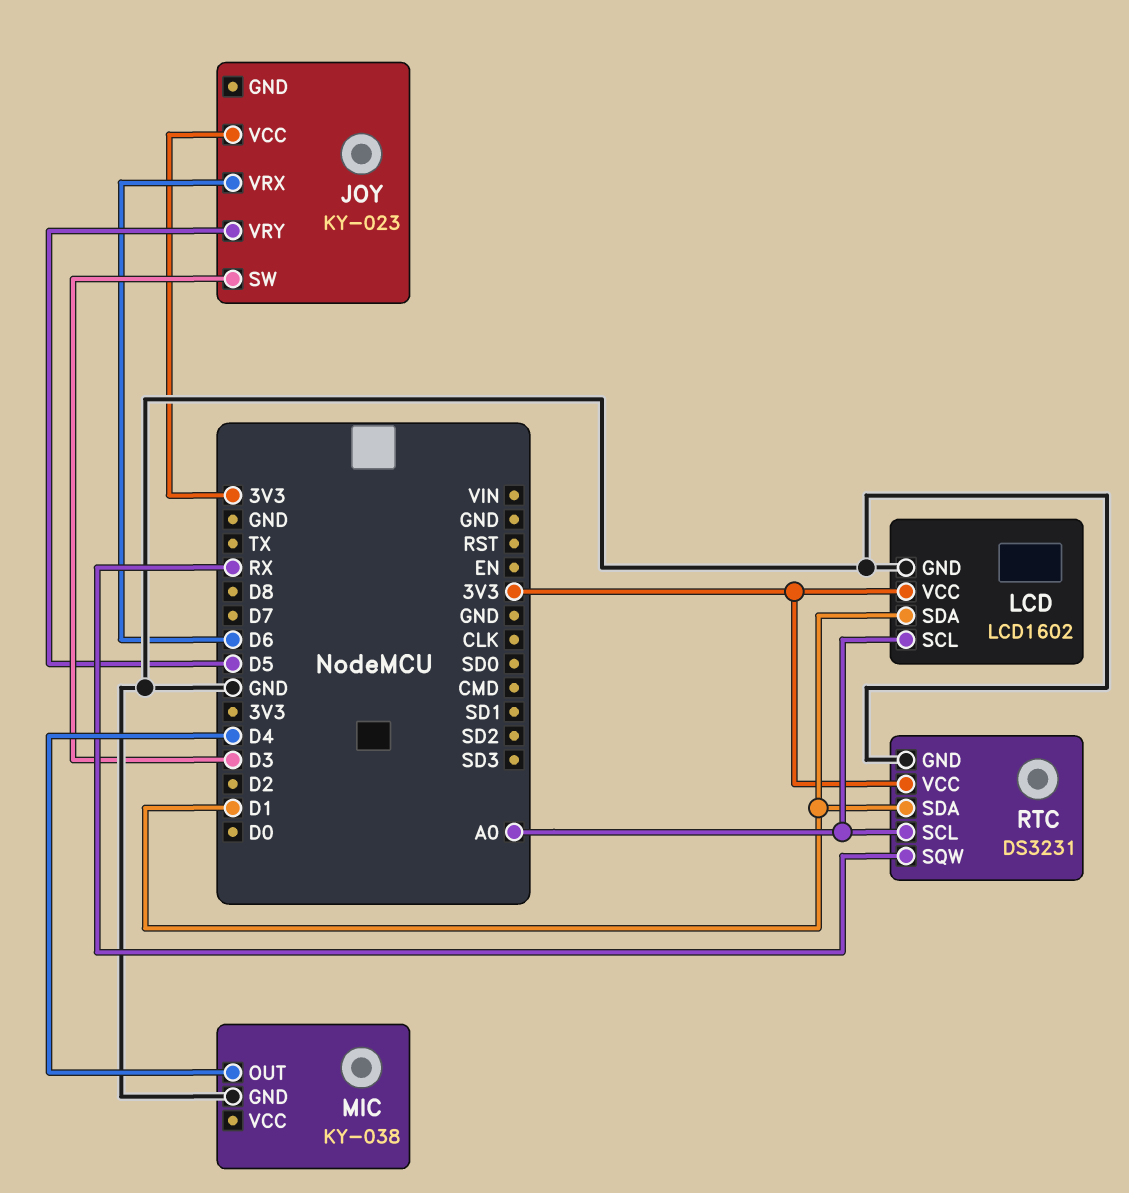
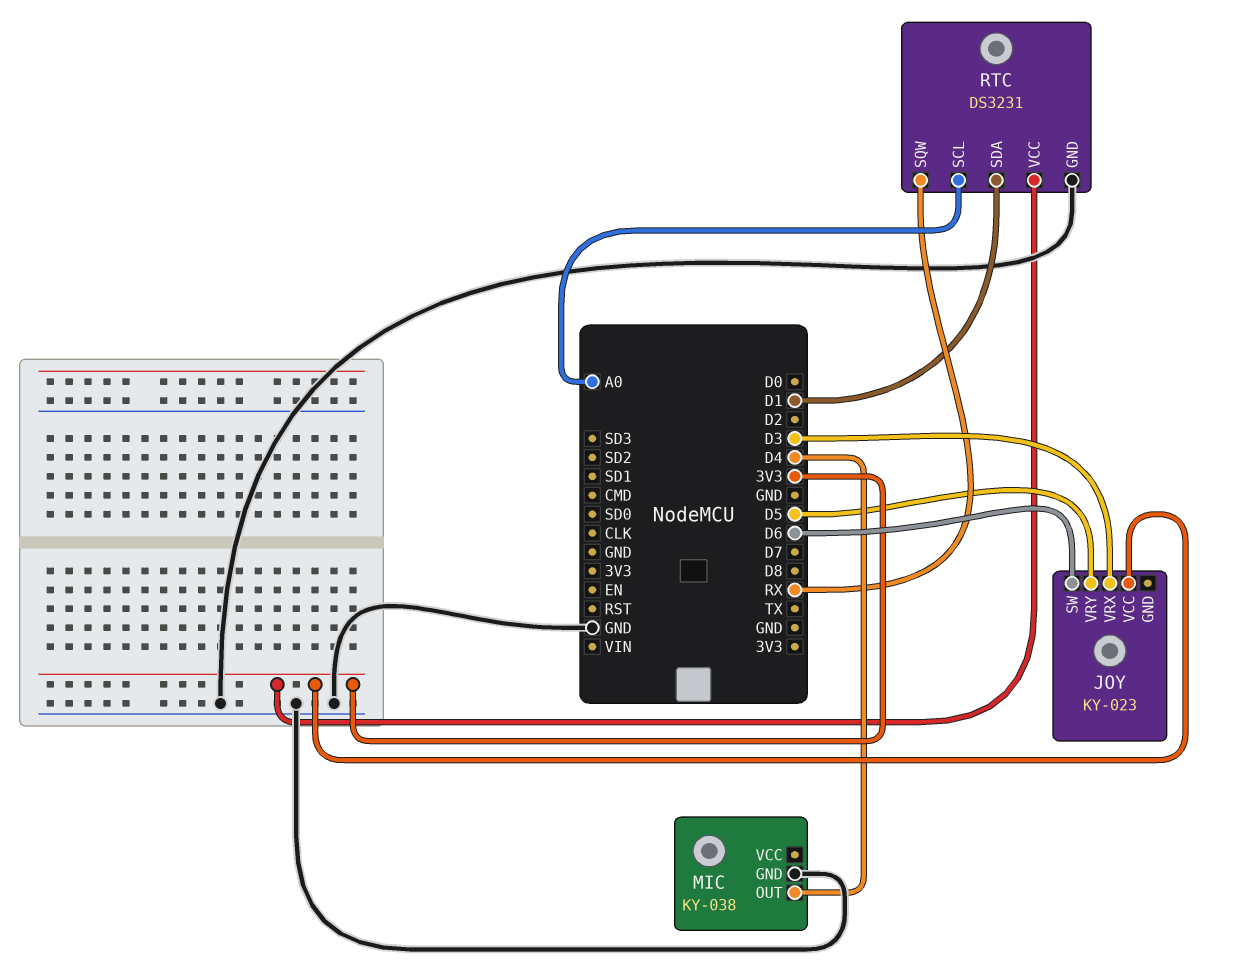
JOY pin SW: D3 -> D6
JOY pin VRX: D6 -> D3
LCD: LCD1602 -> none
LCD pin GND: GND -> none
LCD pin SCL: A0 -> none
LCD pin SDA: D1 -> none
LCD pin VCC: 3V3 -> none

